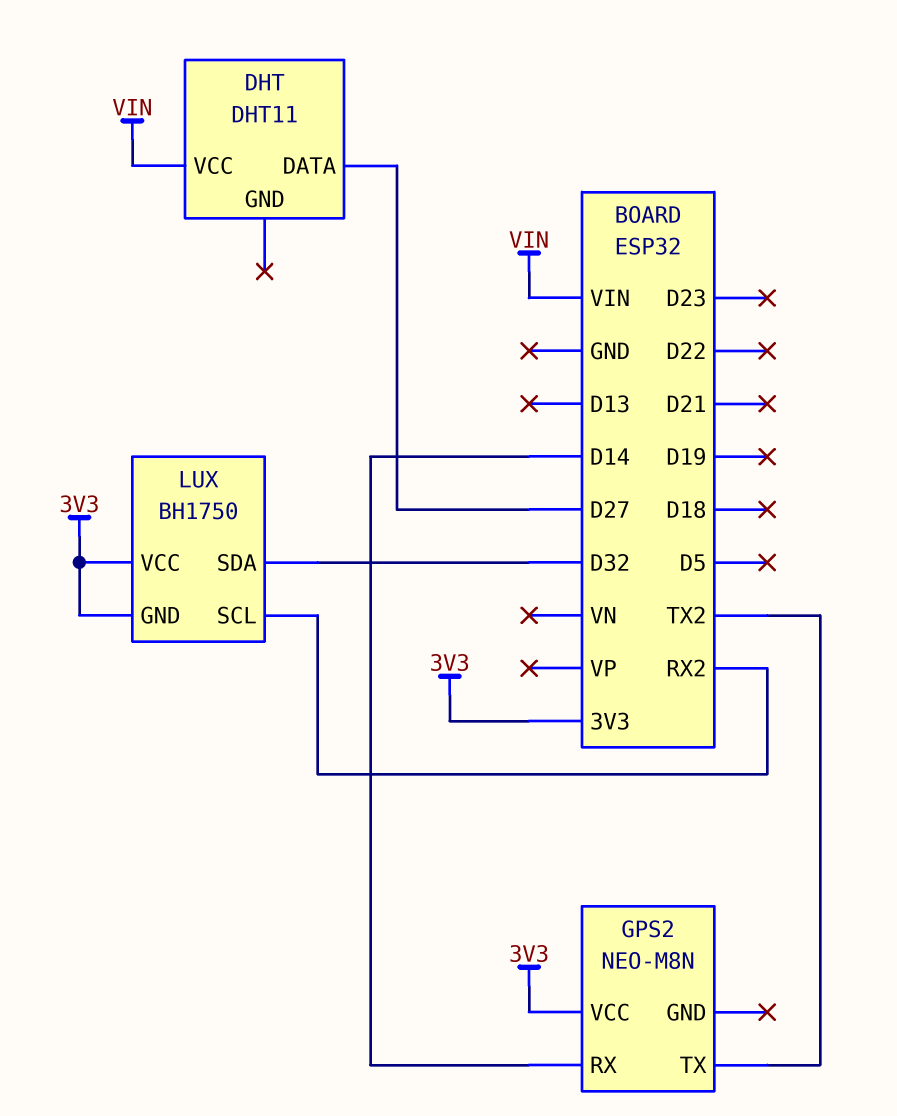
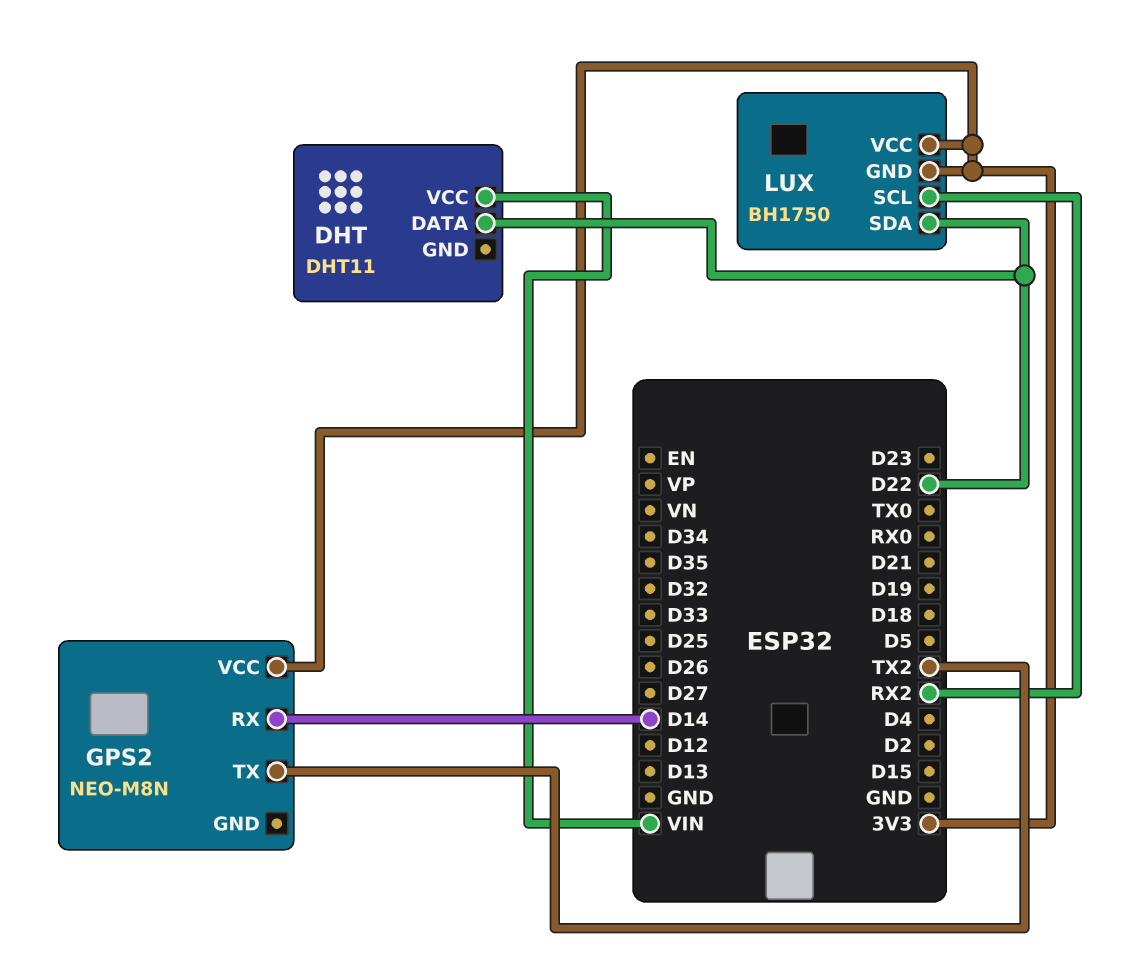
DHT pin DATA: D27 -> D22
LUX pin SDA: D32 -> D22

